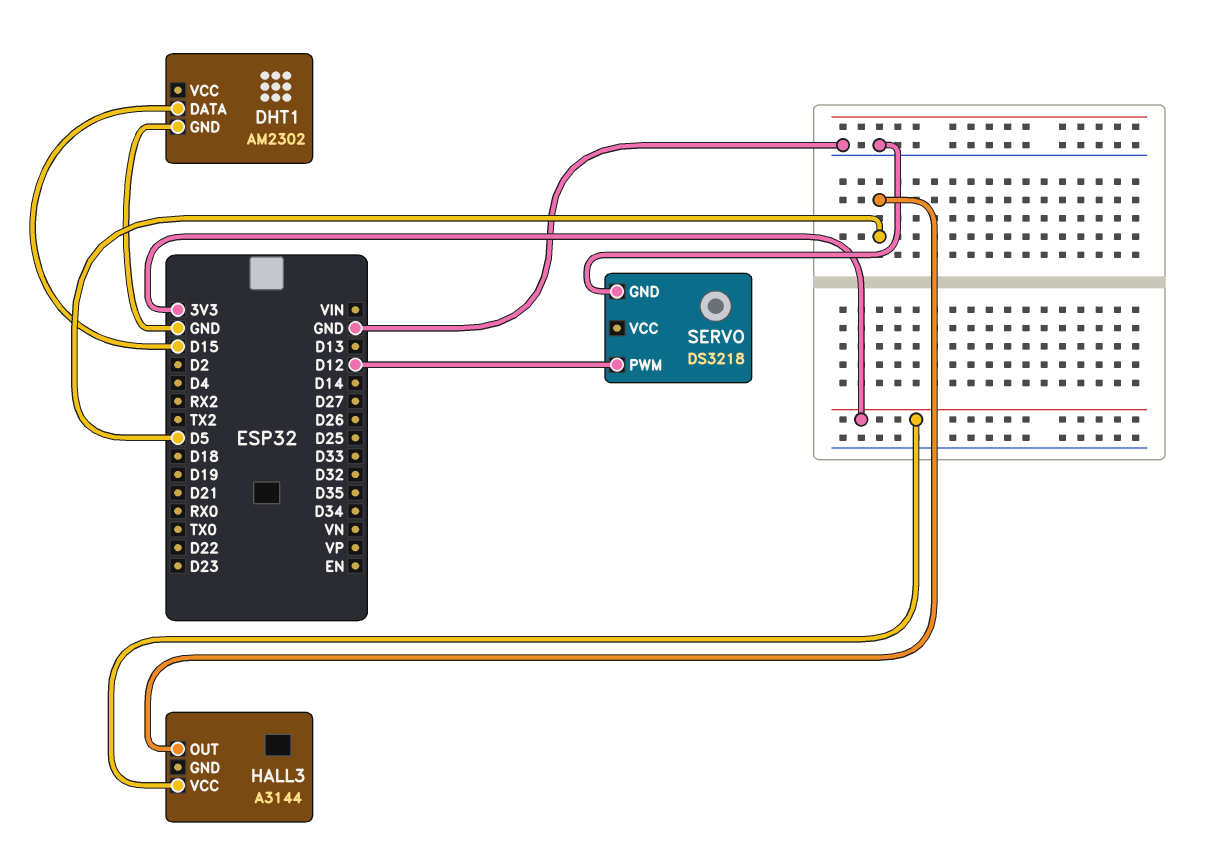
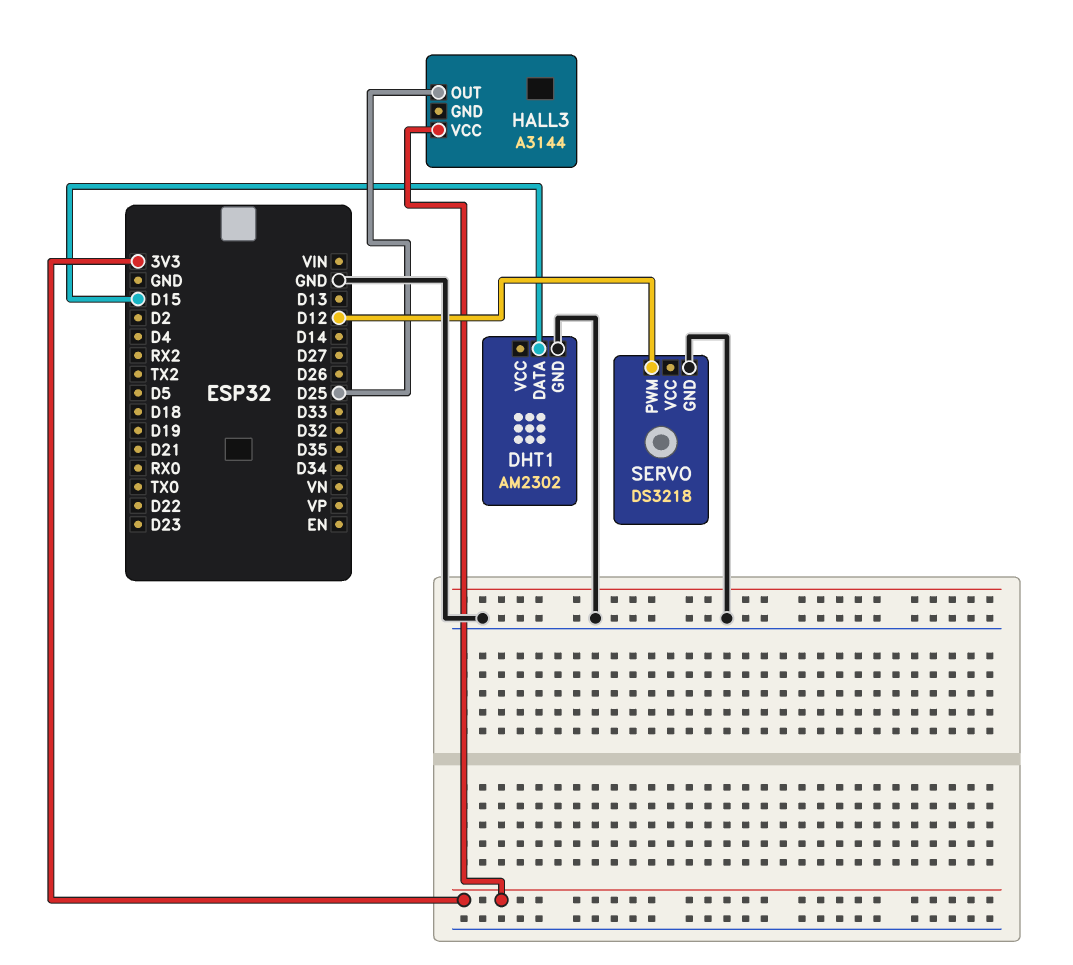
HALL3 pin OUT: D5 -> D25

